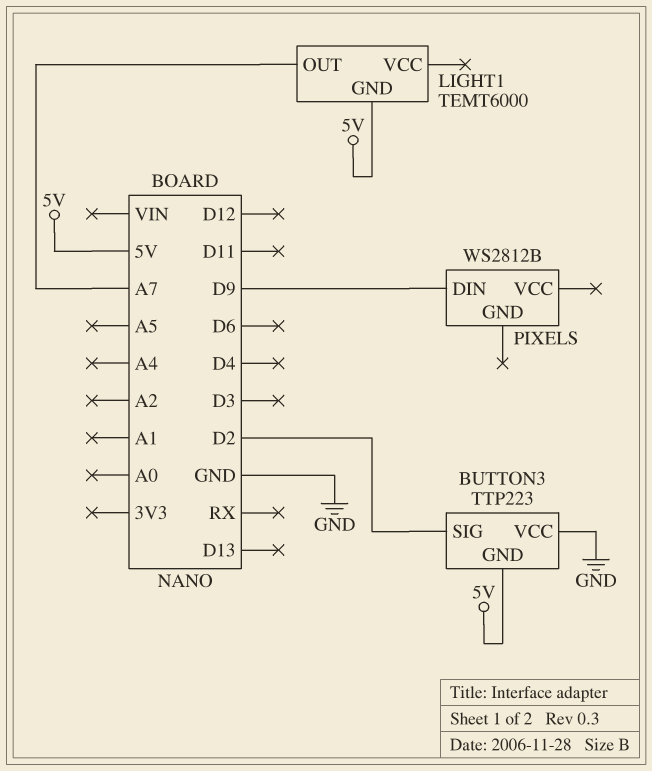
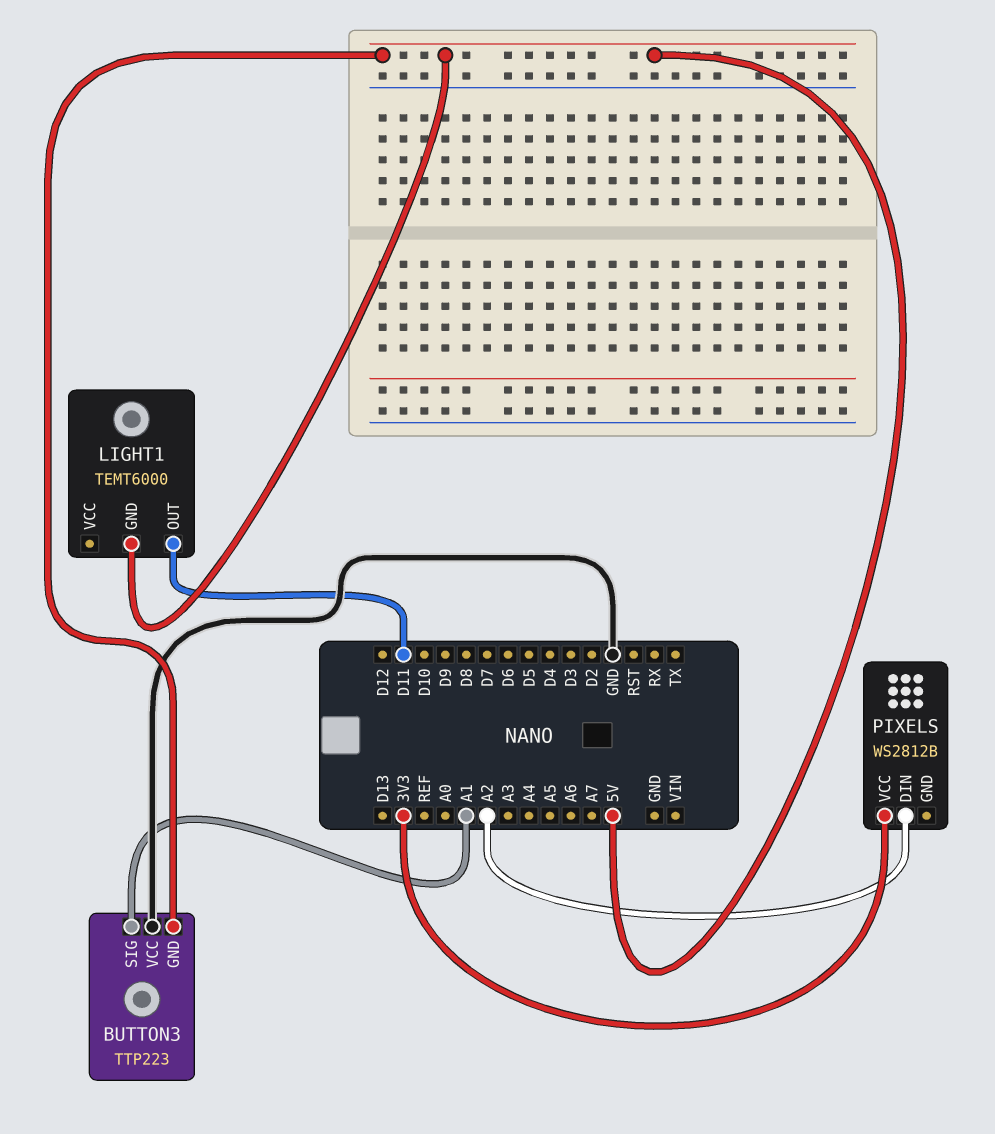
BUTTON3 pin SIG: D2 -> A1
LIGHT1 pin OUT: A7 -> D11
PIXELS pin DIN: D9 -> A2
PIXELS pin VCC: none -> 3V3

